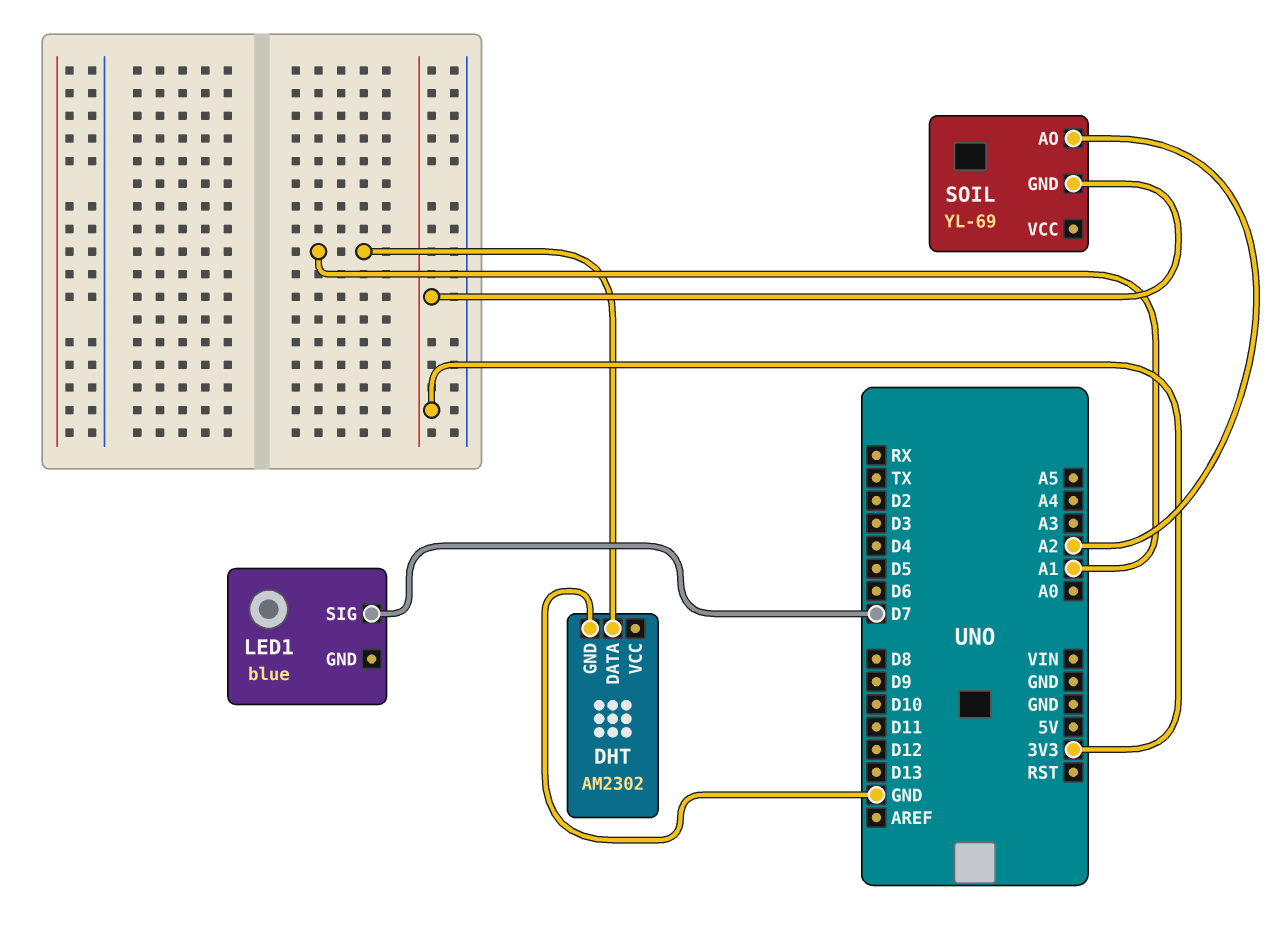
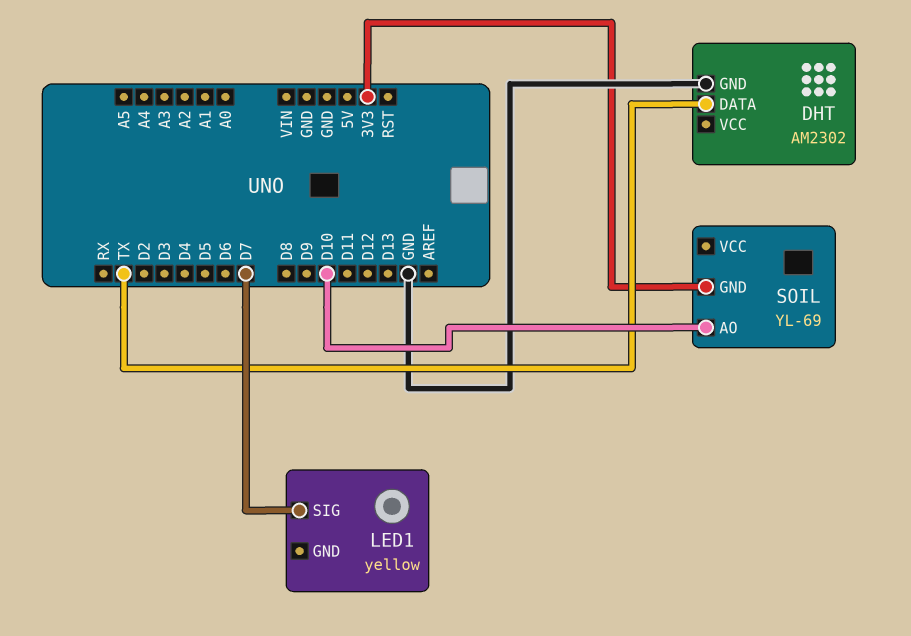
DHT pin DATA: A1 -> TX
LED1: blue -> yellow
SOIL pin AO: A2 -> D10

